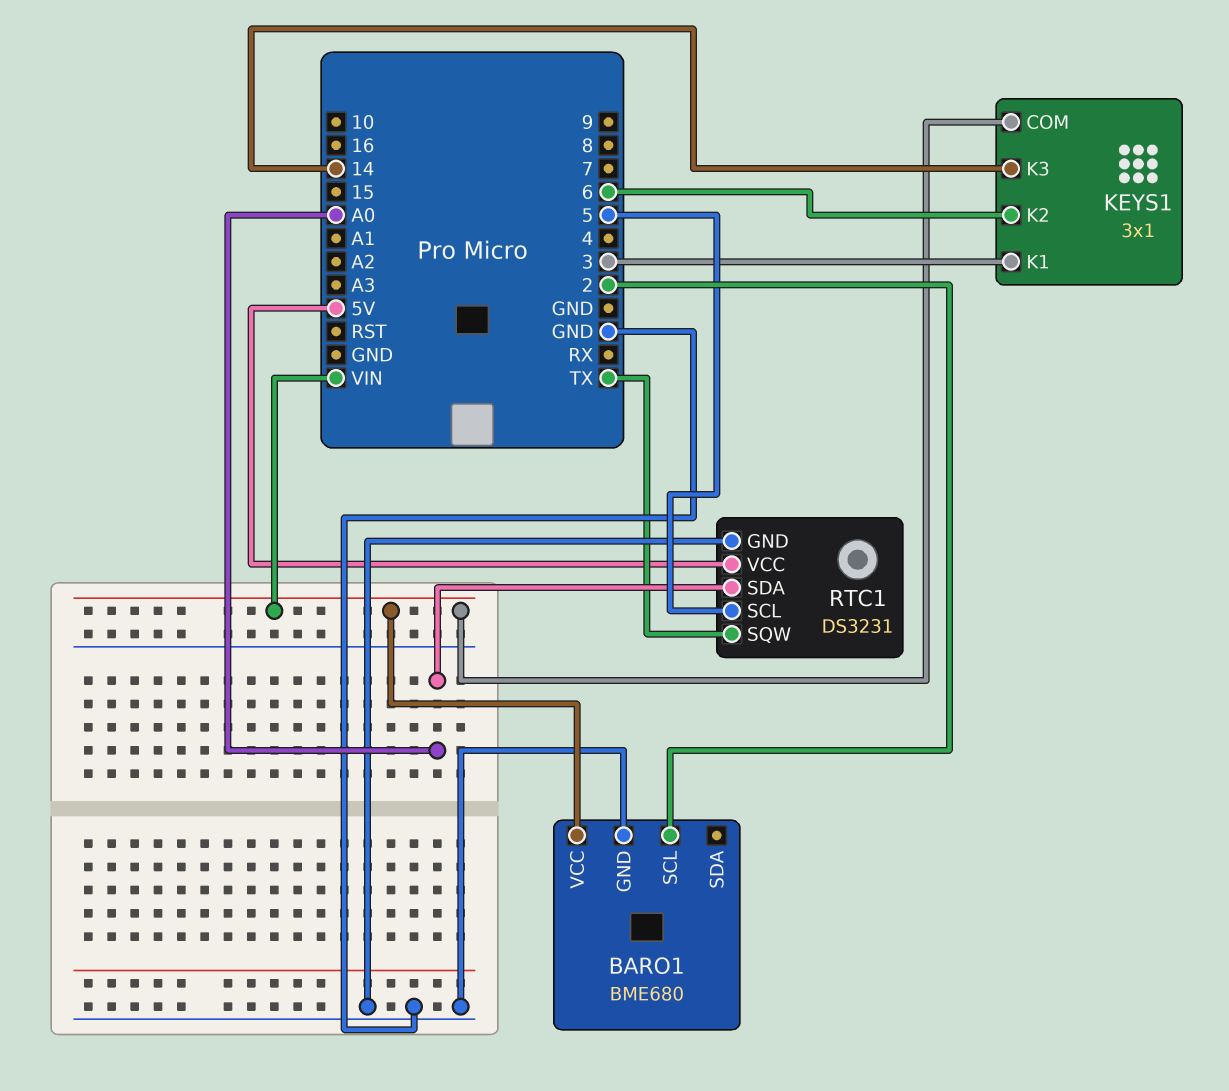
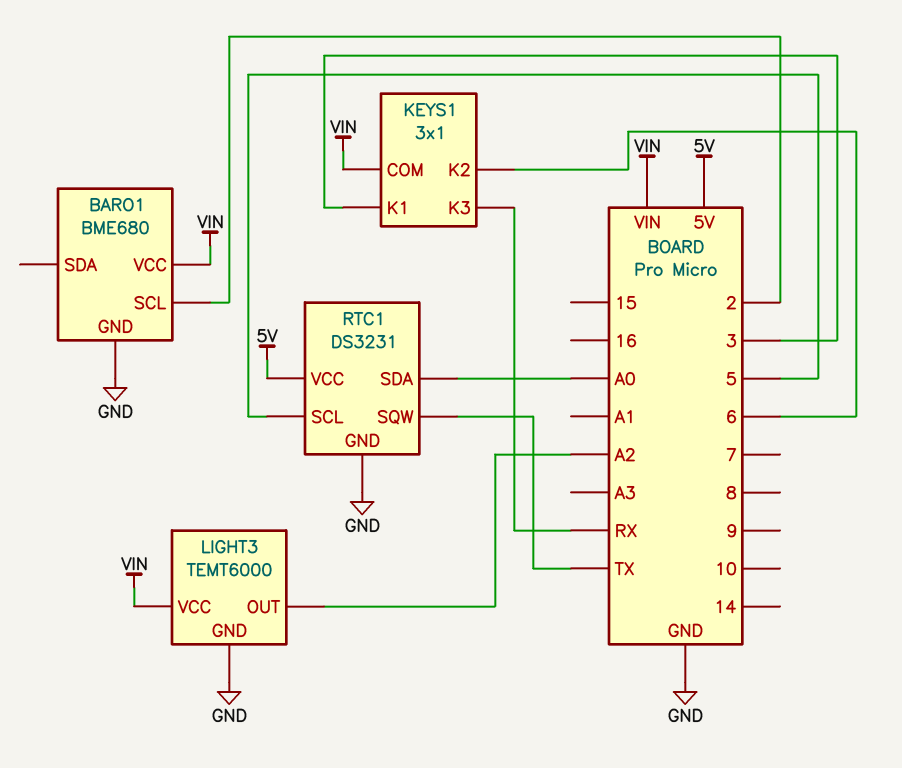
KEYS1 pin K3: 14 -> RX
LIGHT3: none -> TEMT6000
LIGHT3 pin GND: none -> GND
LIGHT3 pin OUT: none -> A2
LIGHT3 pin VCC: none -> VIN

